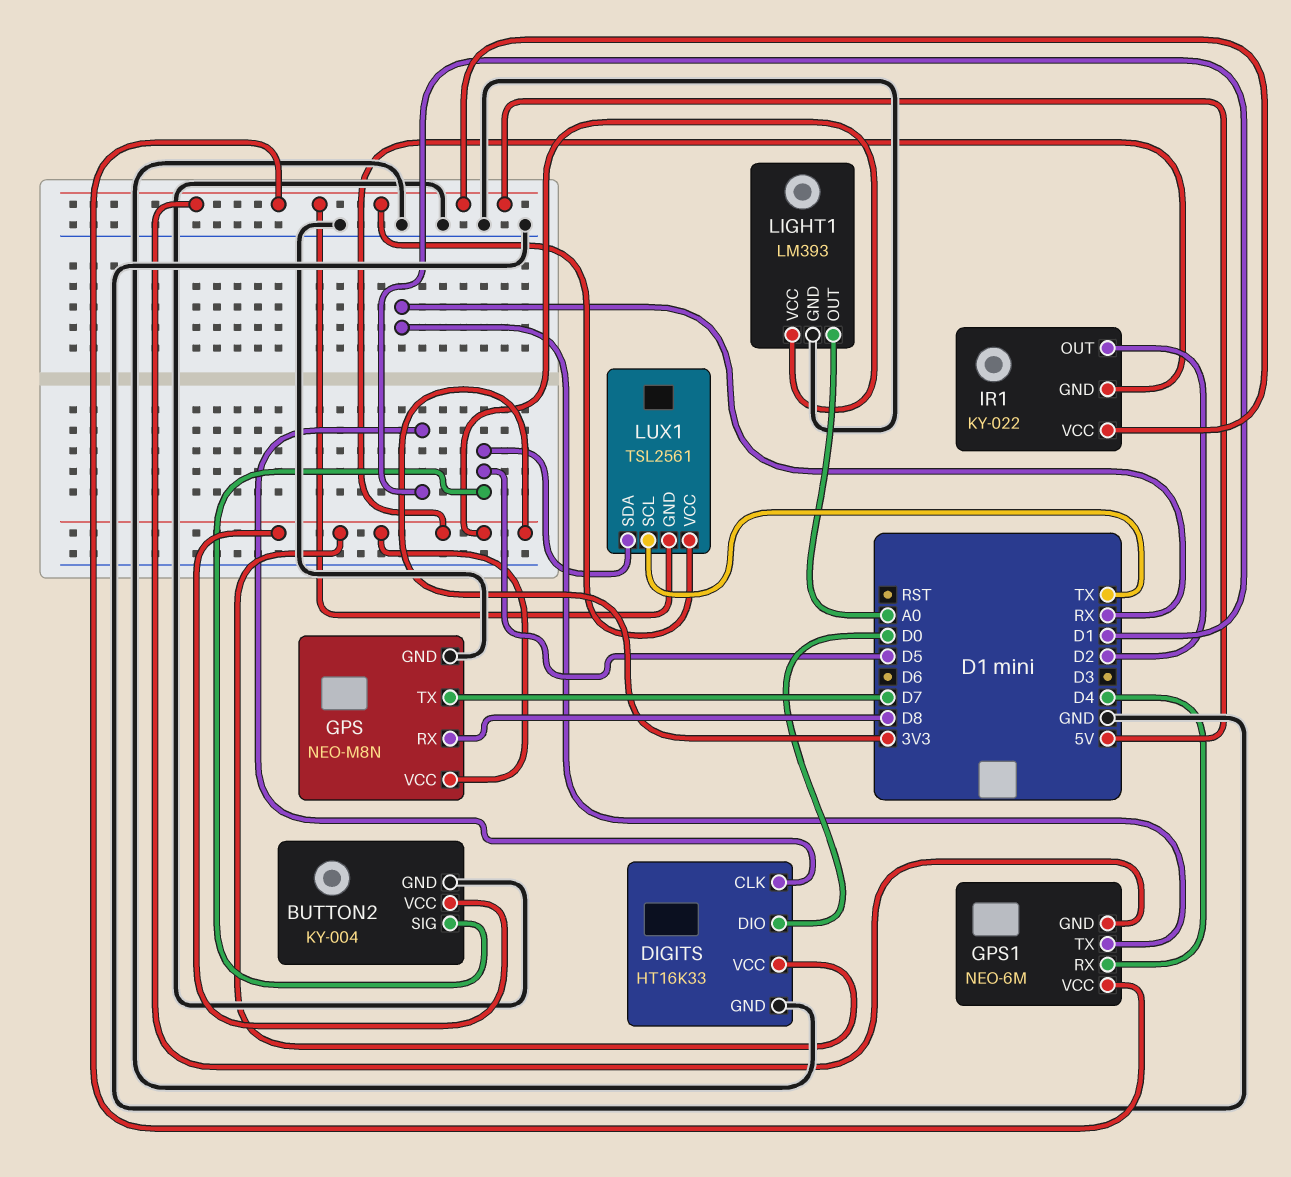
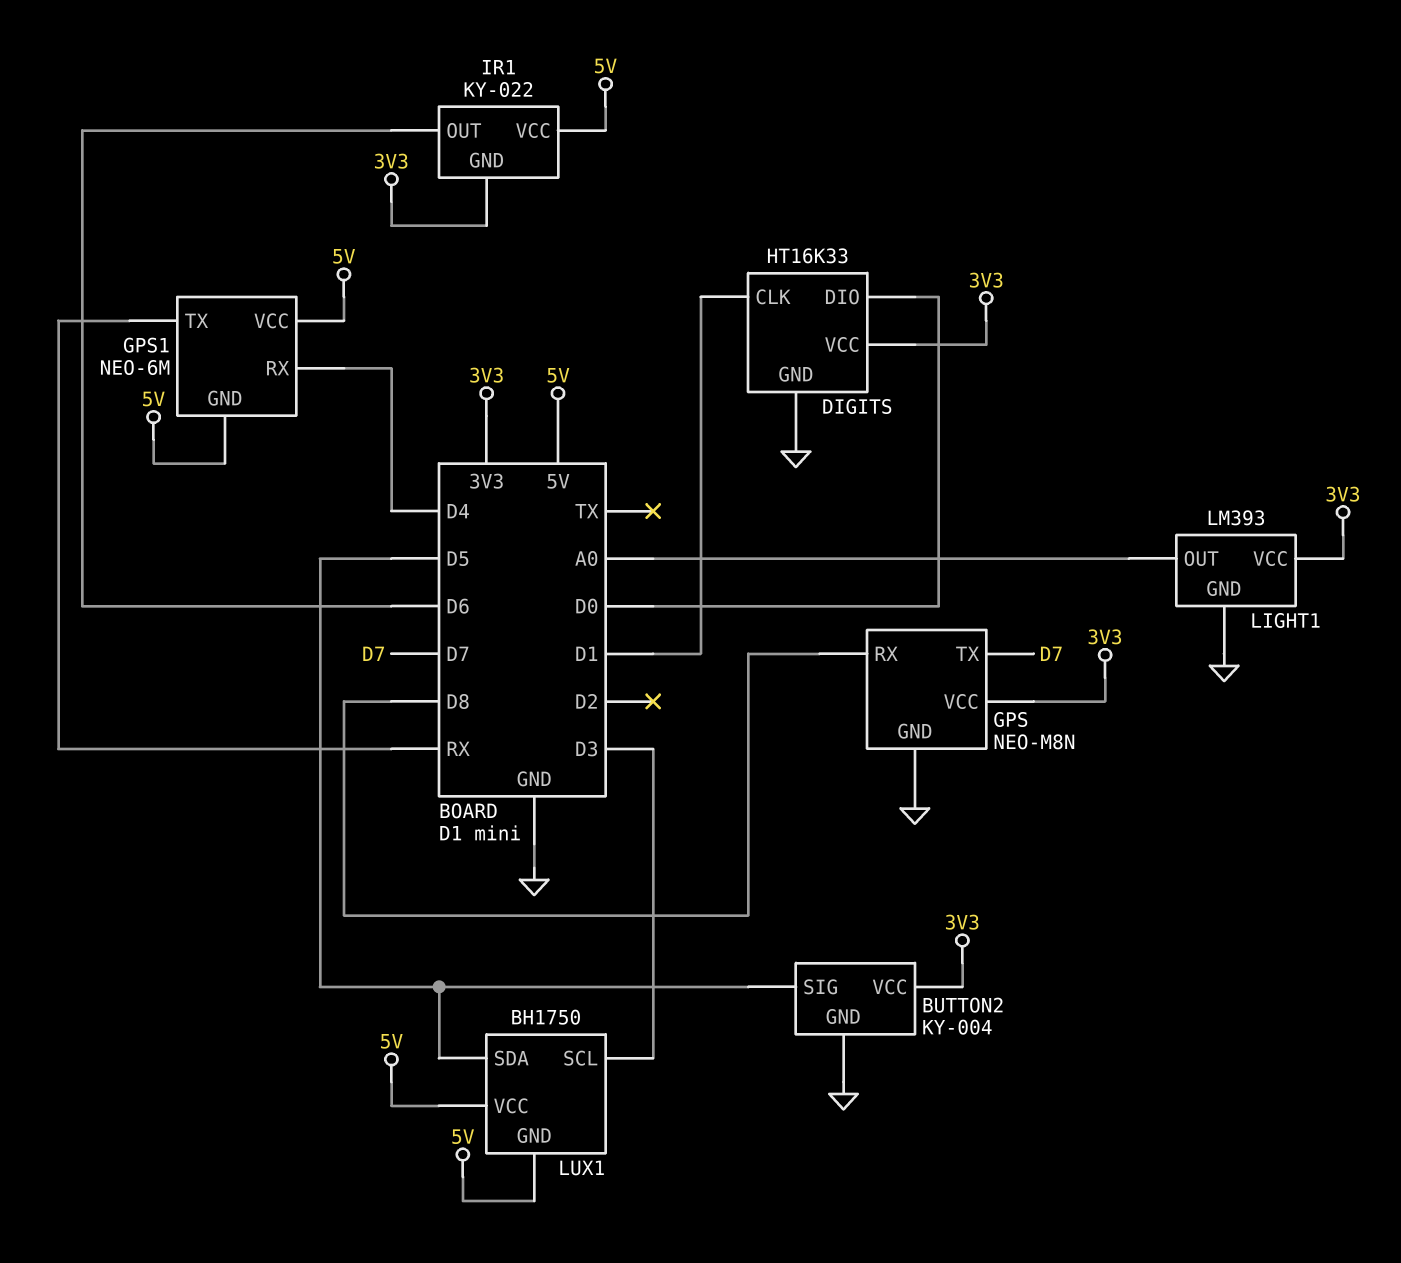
IR1 pin OUT: D2 -> D6
LUX1: TSL2561 -> BH1750
LUX1 pin SCL: TX -> D3

